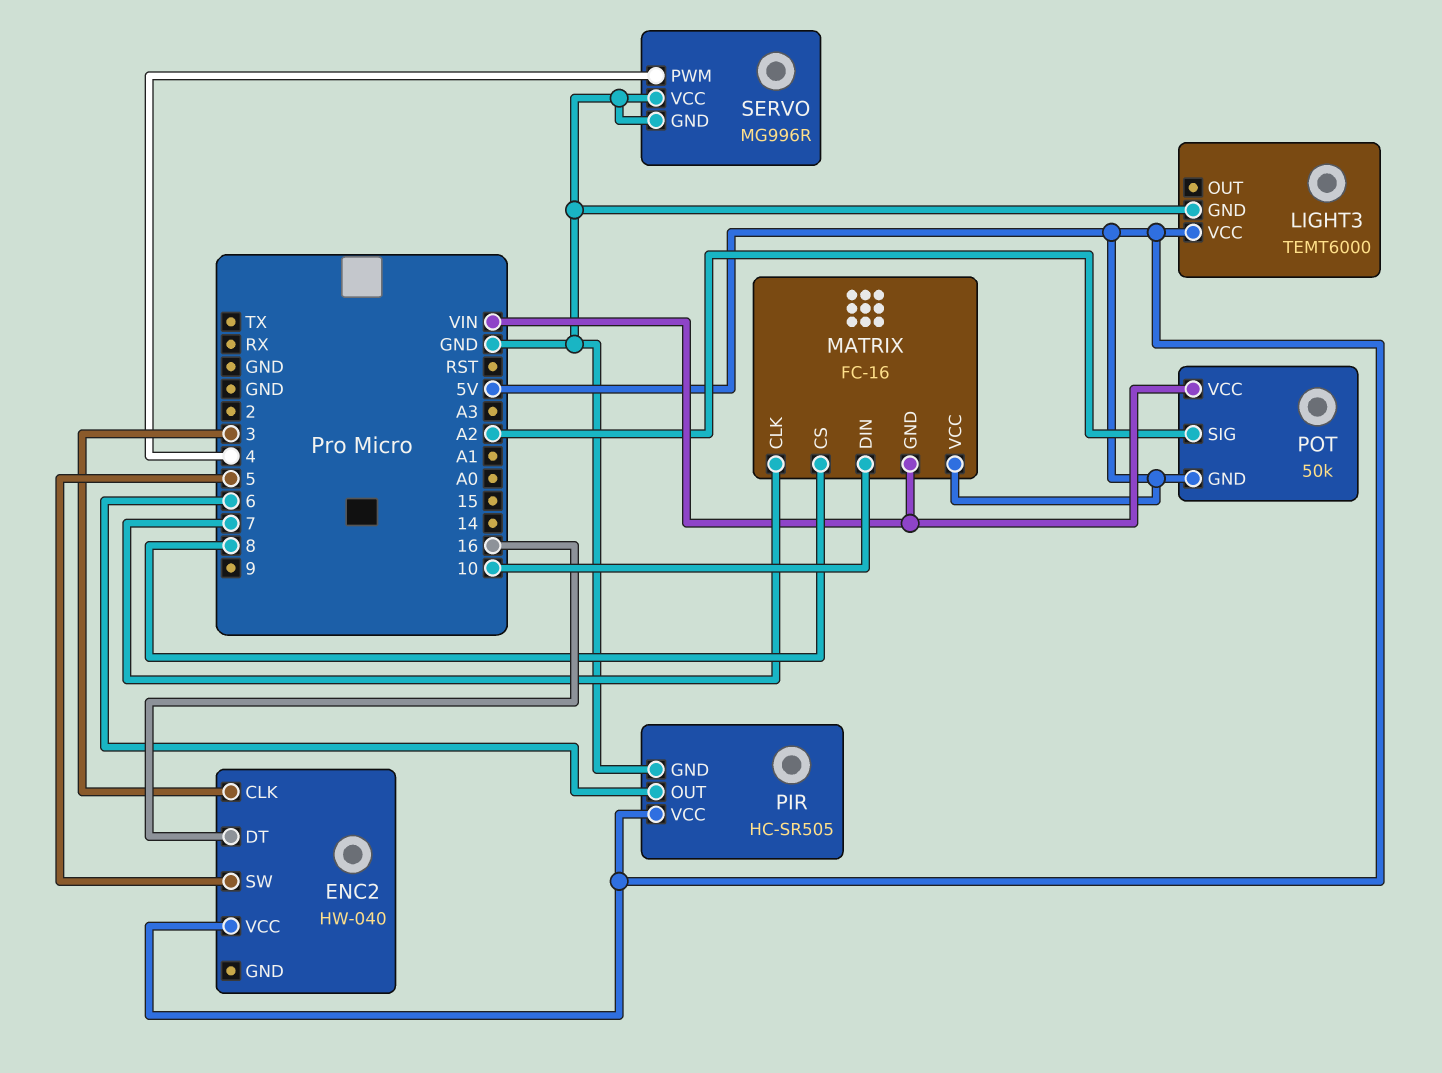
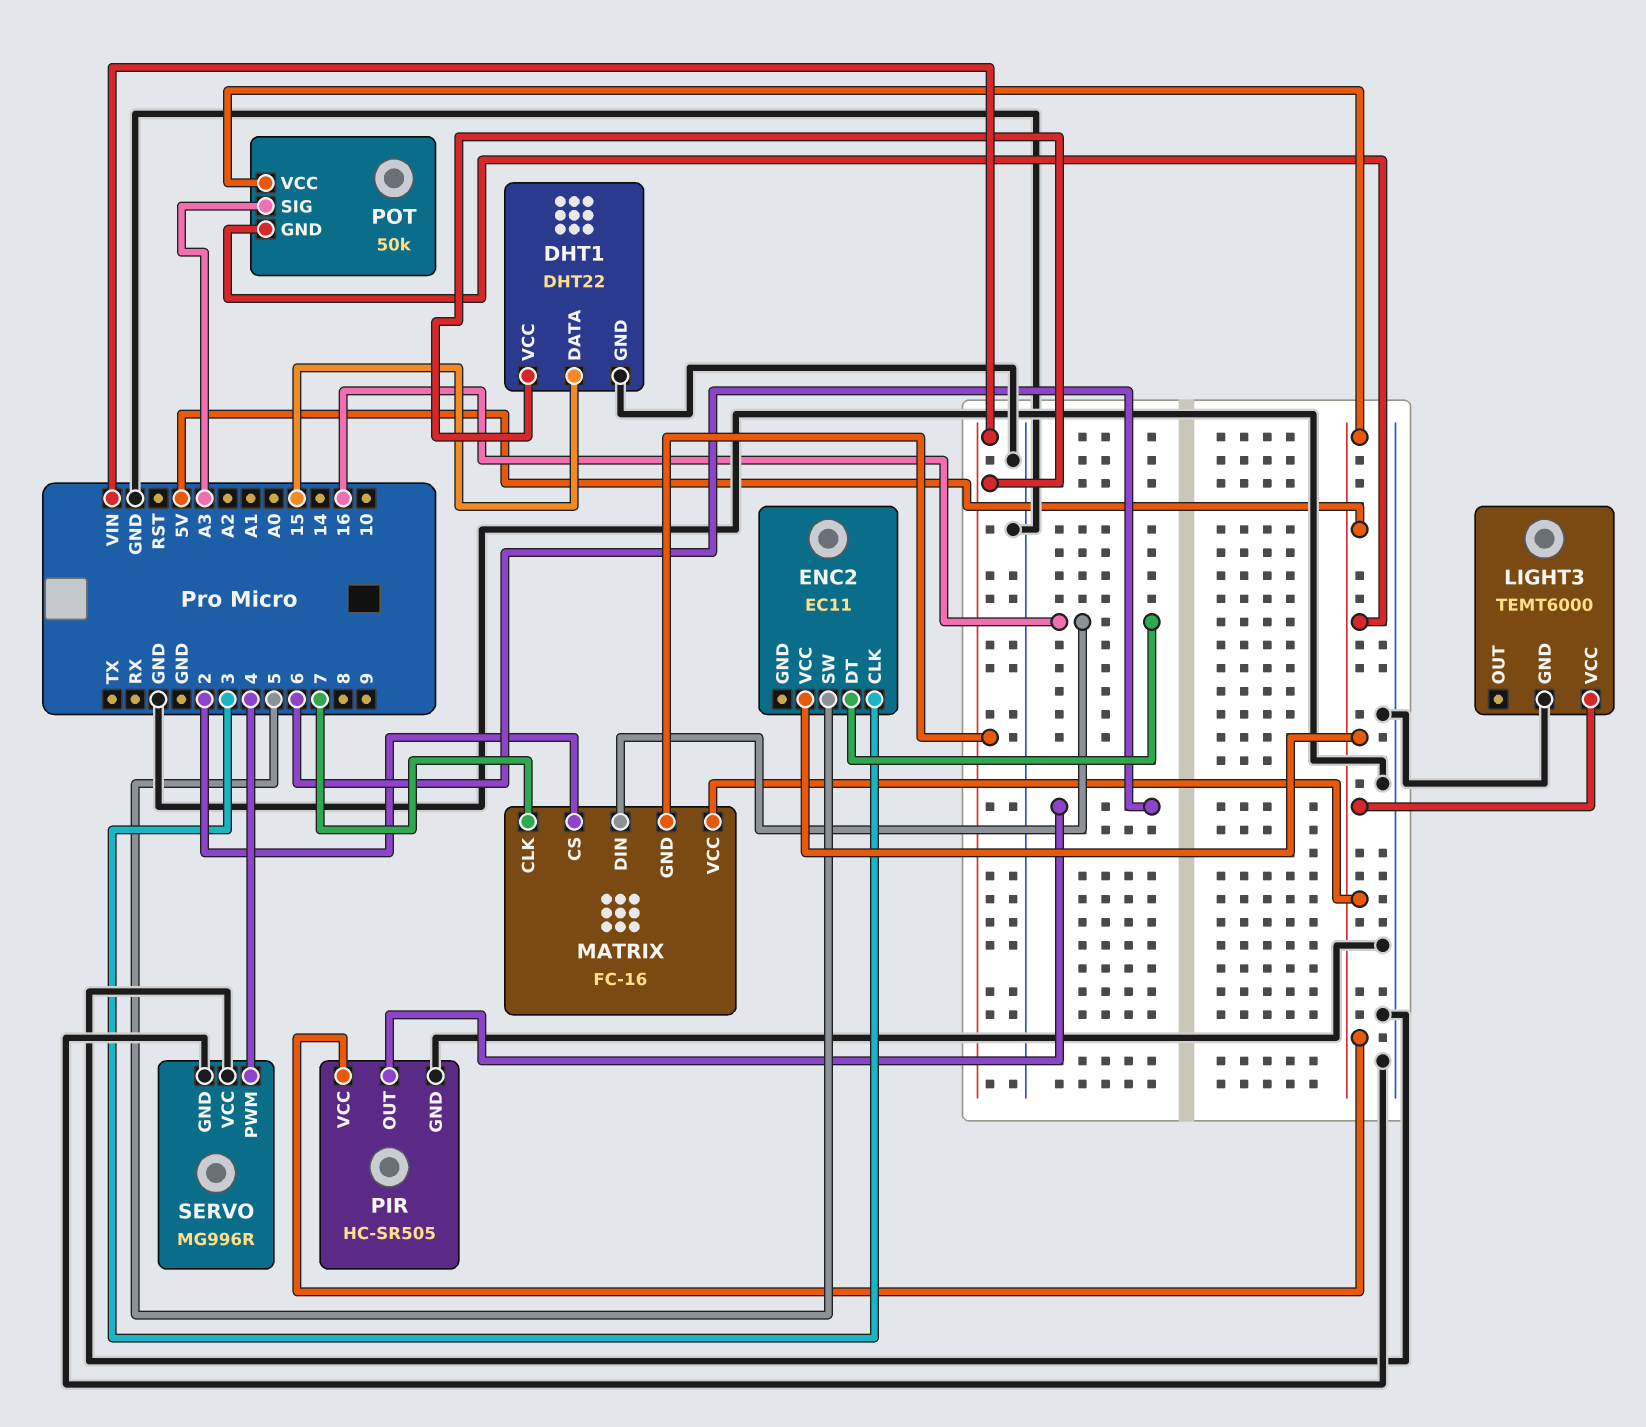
DHT1: none -> DHT22
DHT1 pin DATA: none -> 15
DHT1 pin GND: none -> GND
DHT1 pin VCC: none -> VIN
ENC2: HW-040 -> EC11
MATRIX pin CS: 8 -> 2
MATRIX pin DIN: 10 -> 16
POT pin SIG: A2 -> A3
POT pin VCC: VIN -> 5V

